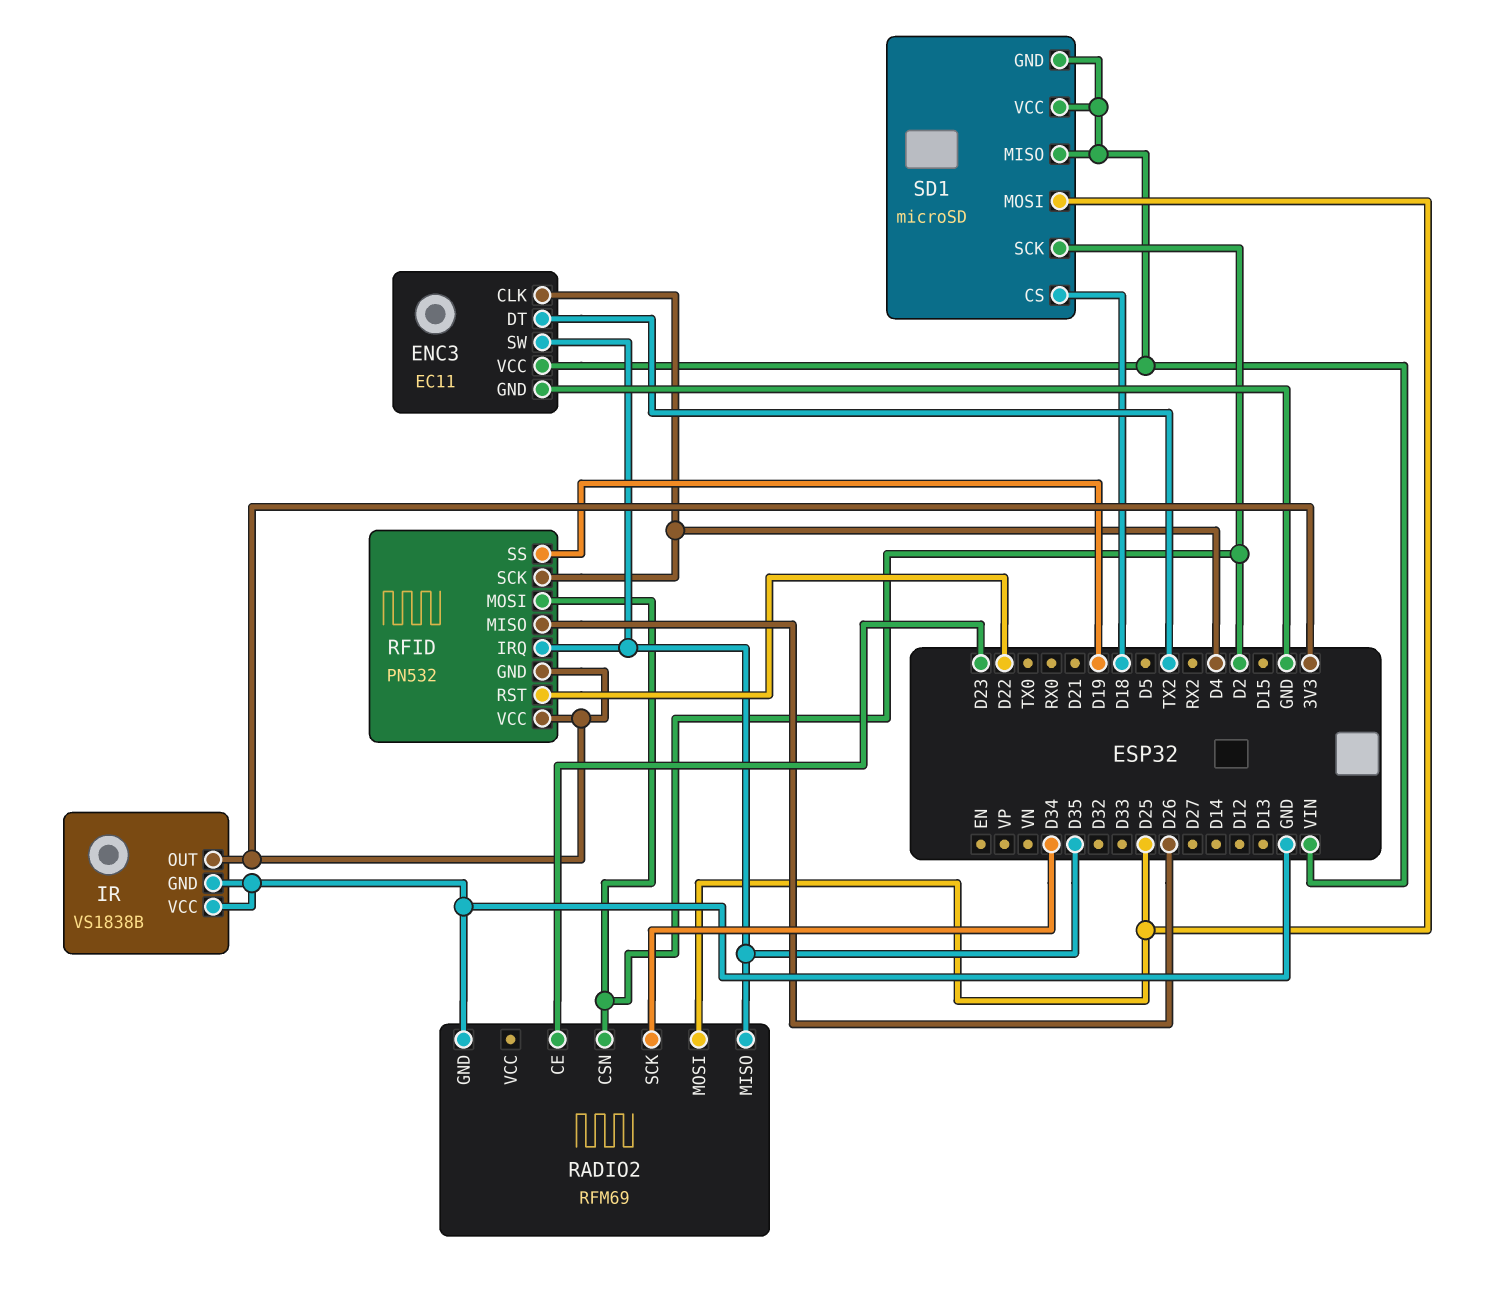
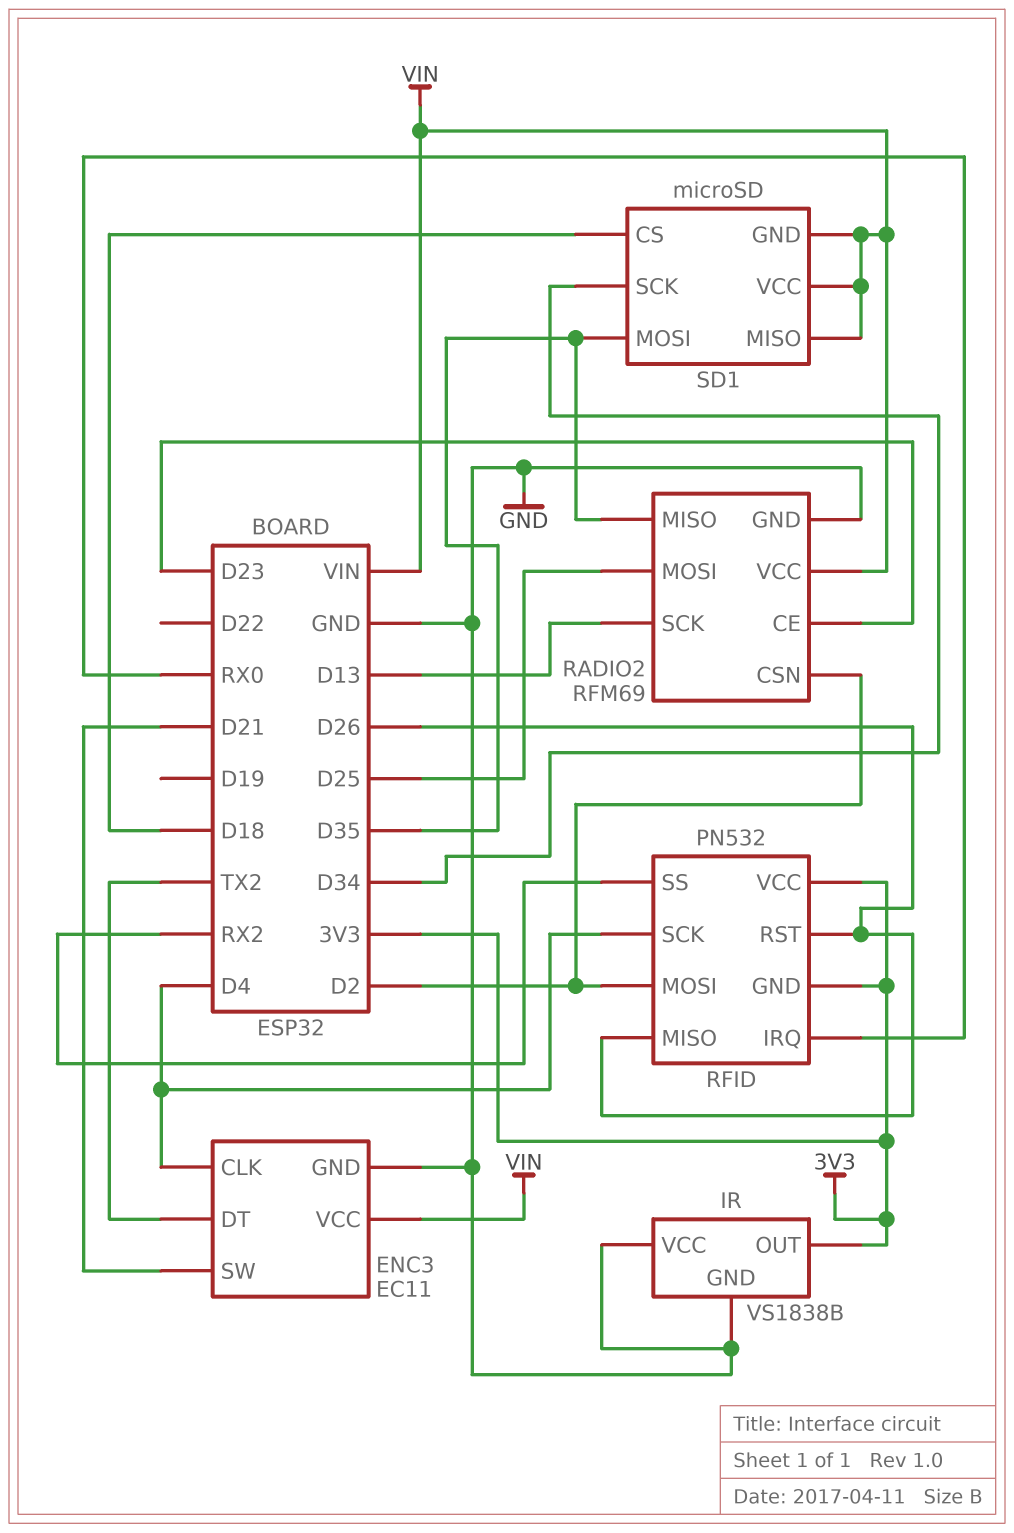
ENC3 pin SW: D35 -> D21
RADIO2 pin SCK: D34 -> D13
RADIO2 pin VCC: none -> VIN
RFID pin IRQ: D35 -> RX0
RFID pin RST: D22 -> D26
RFID pin SS: D19 -> RX2
SD1 pin MOSI: D25 -> D35
SD1 pin SCK: D2 -> D34

